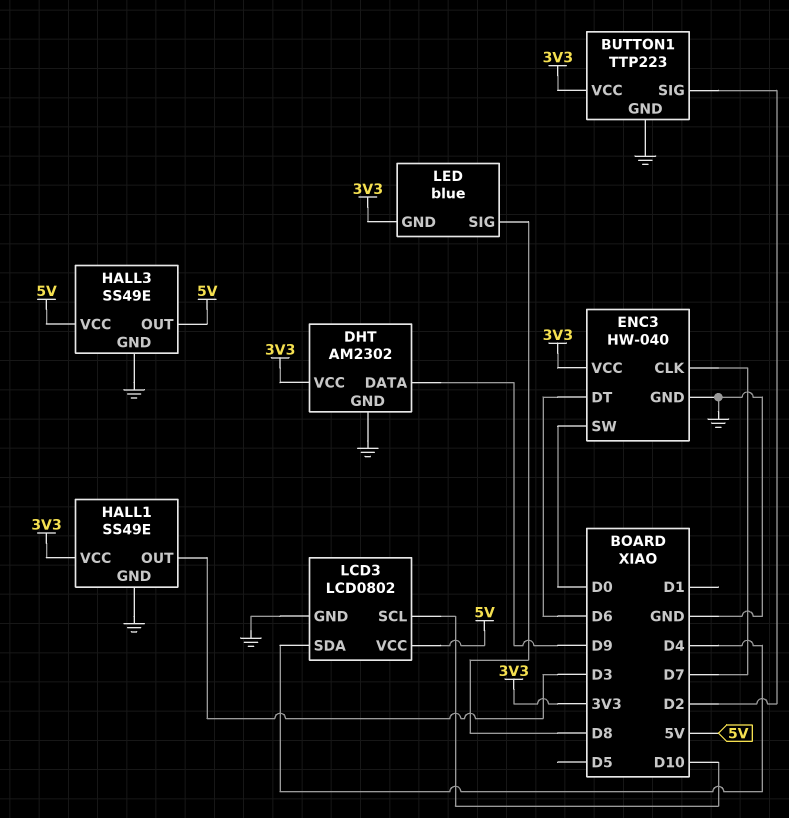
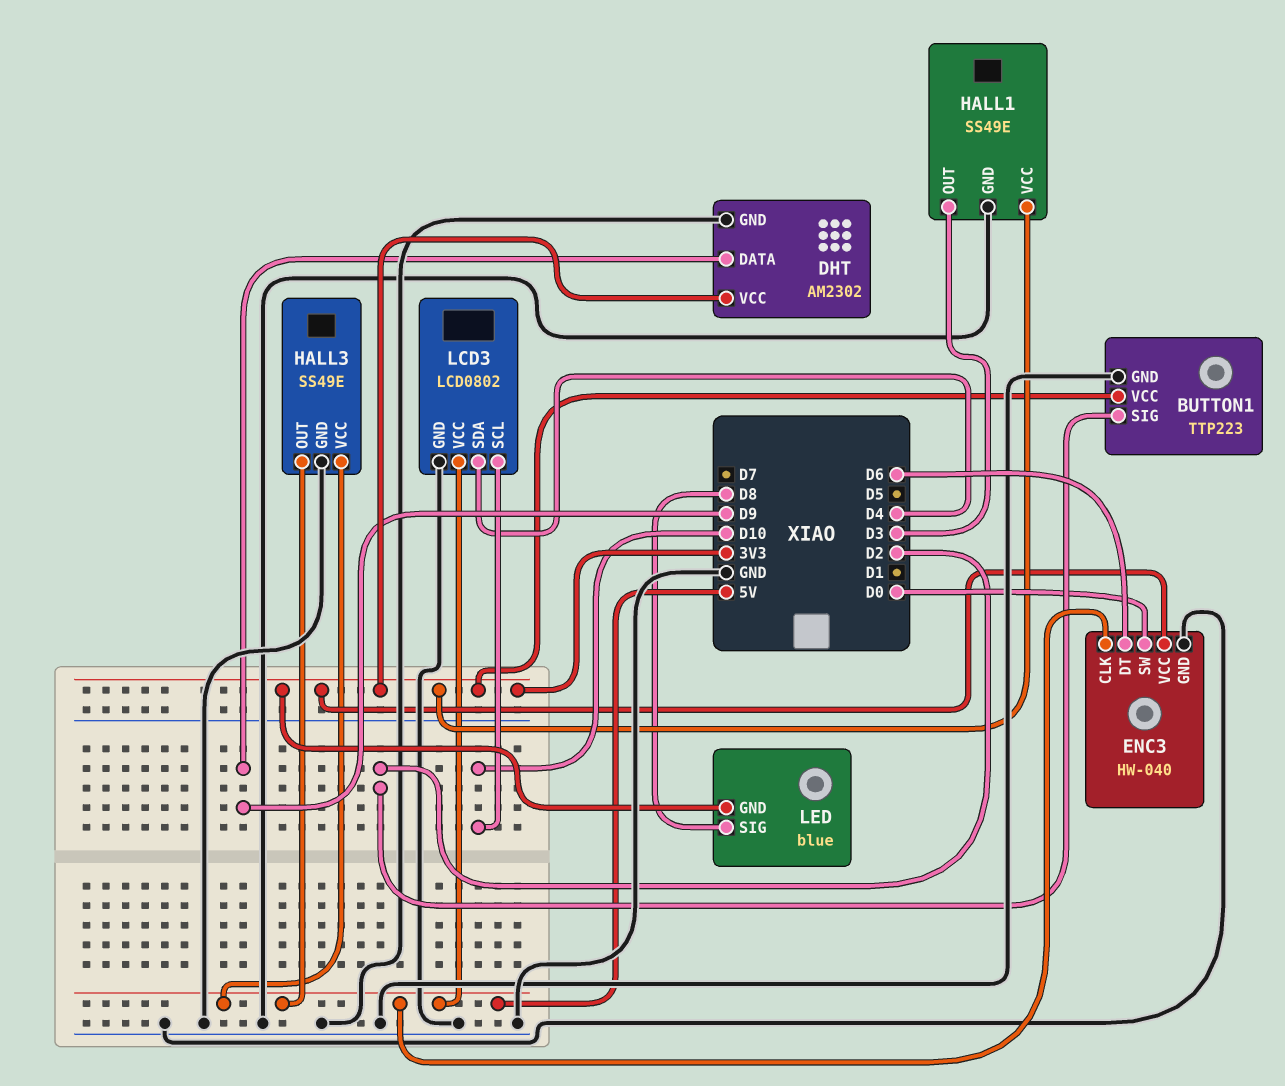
ENC3 pin CLK: D7 -> 5V

